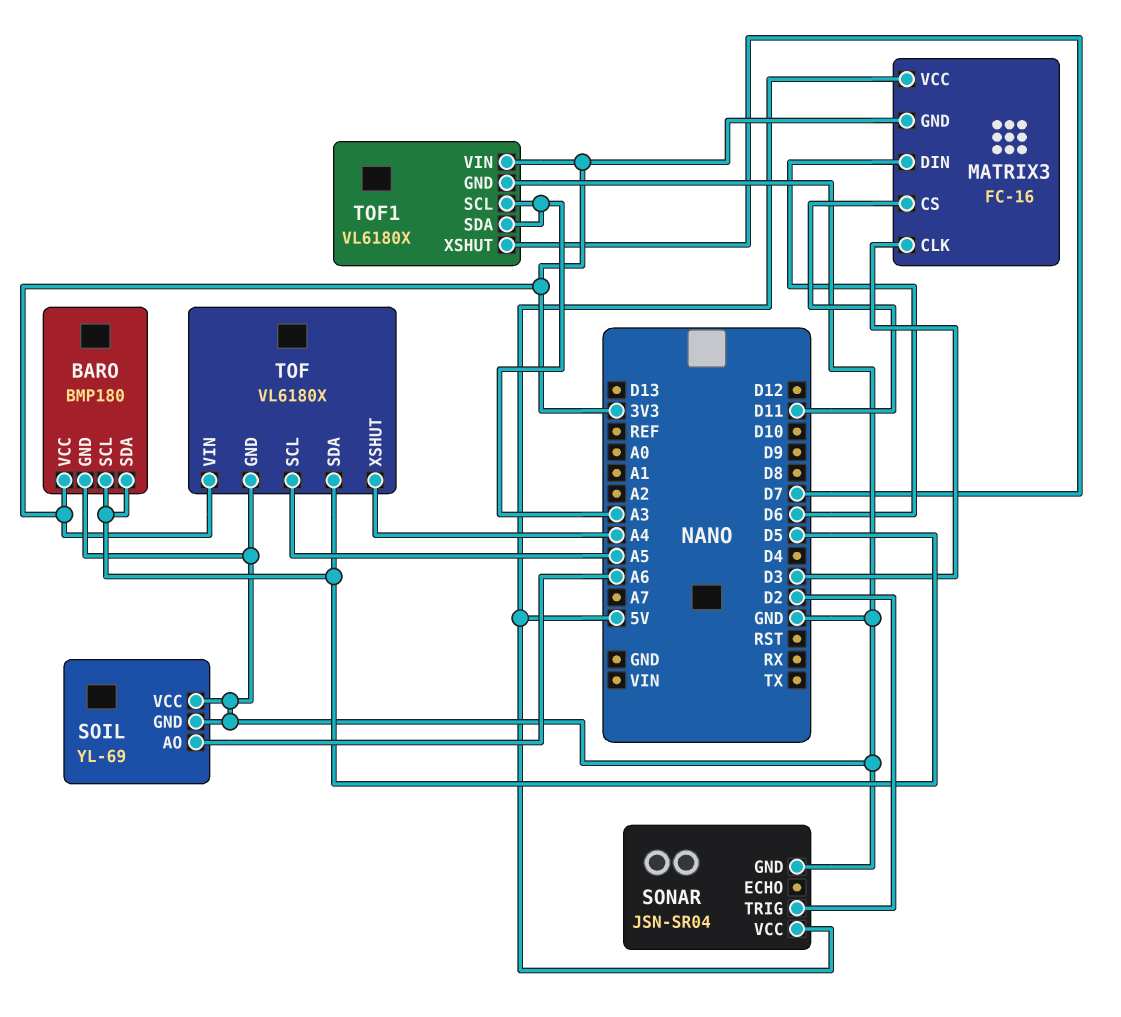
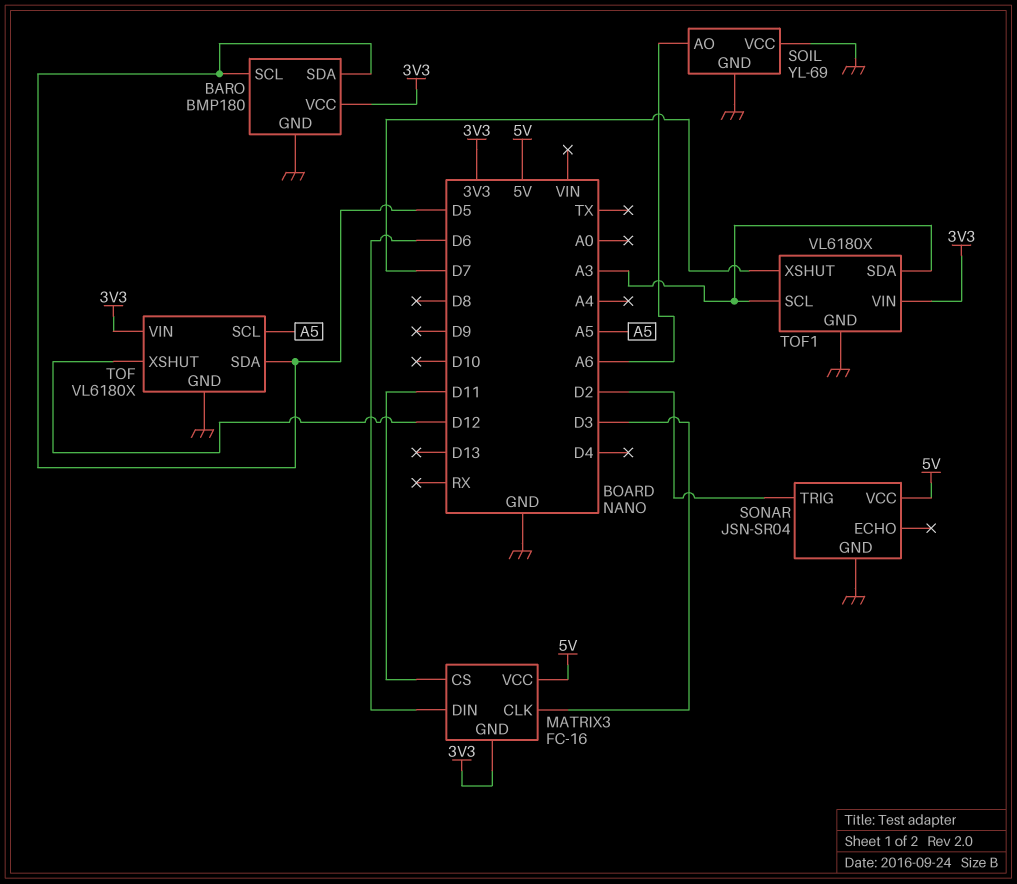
TOF pin XSHUT: A4 -> D12

